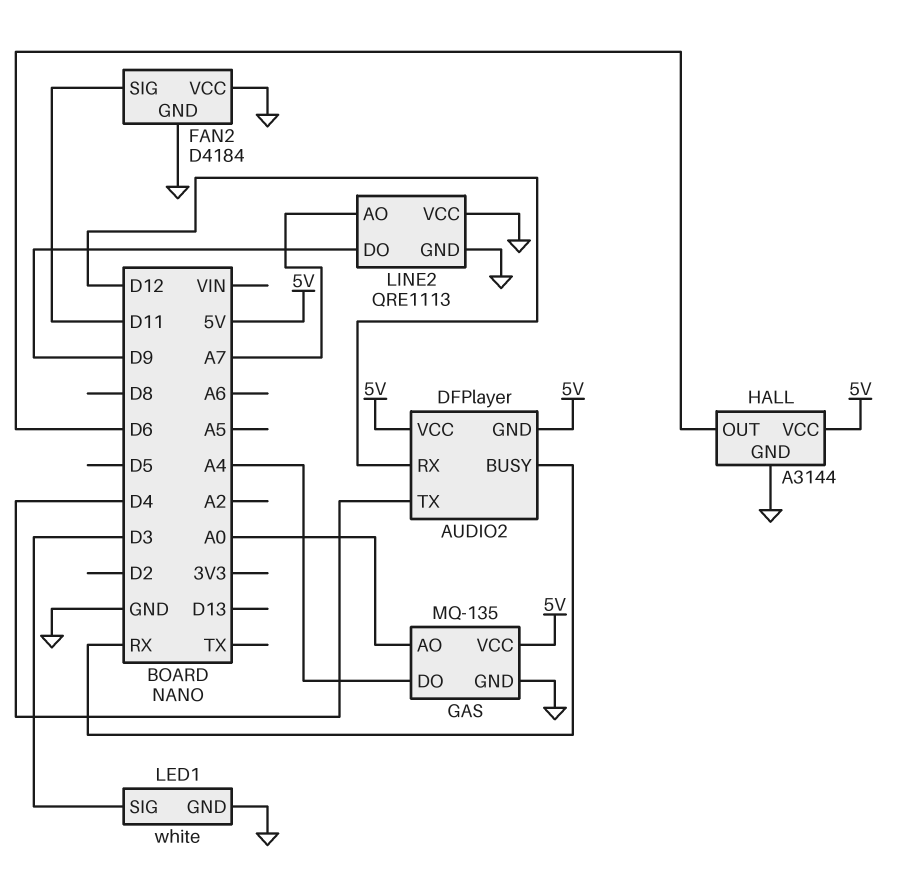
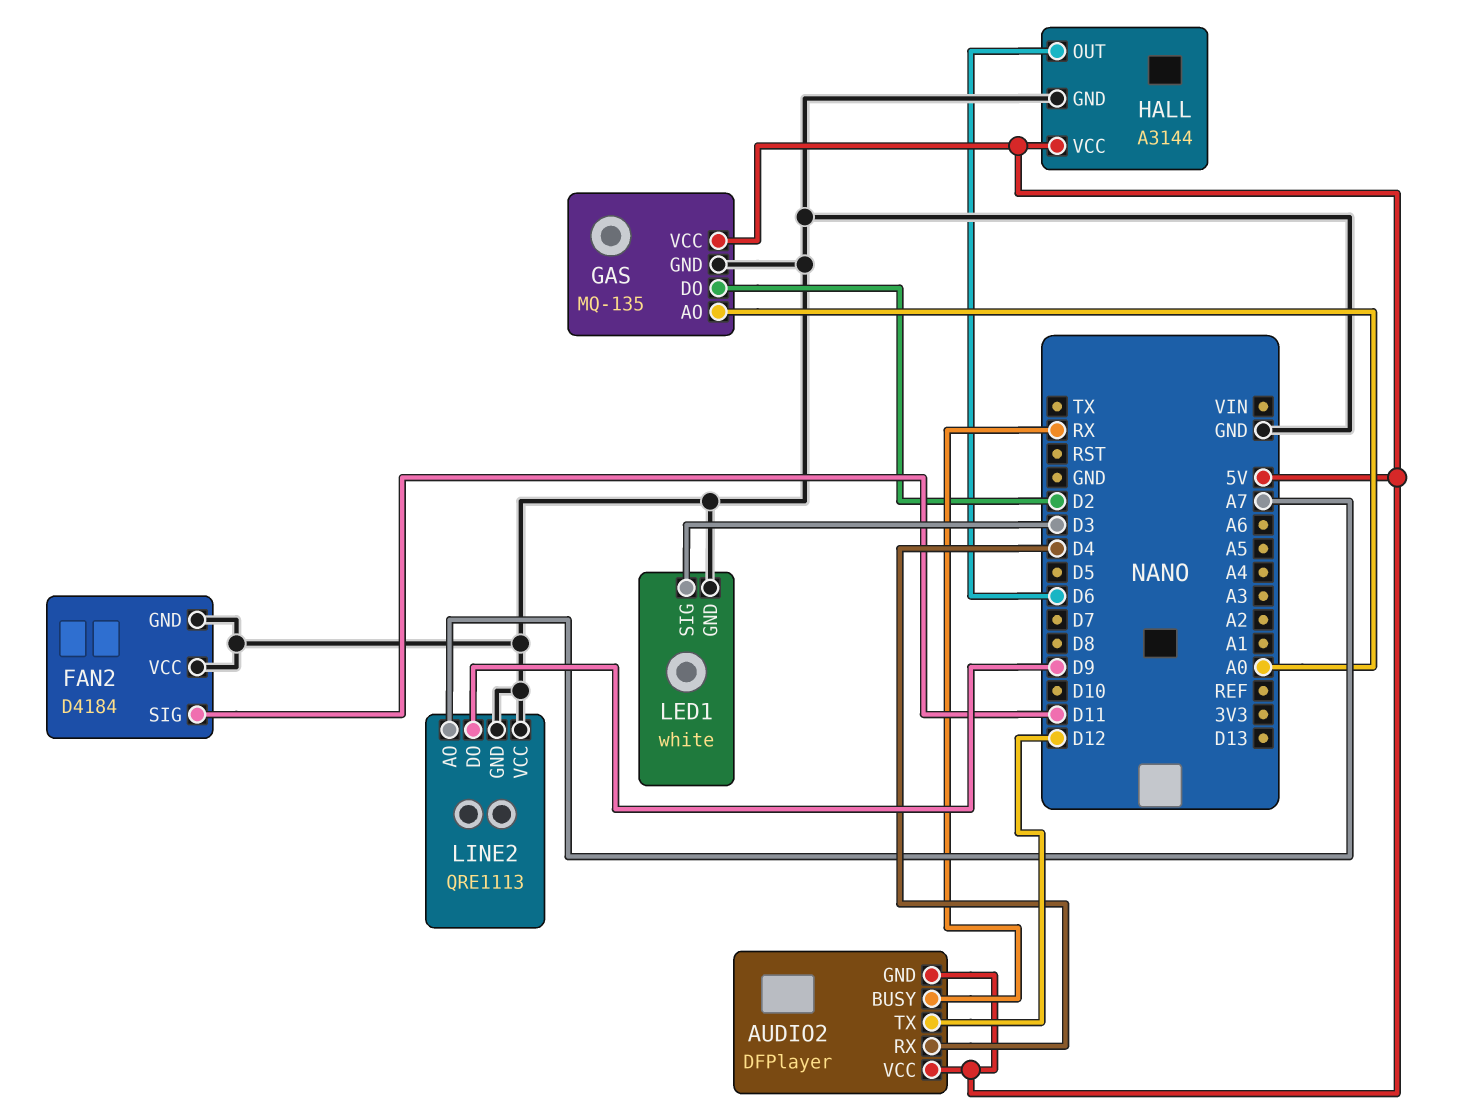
AUDIO2 pin RX: D12 -> D4
AUDIO2 pin TX: D4 -> D12
GAS pin DO: A4 -> D2

